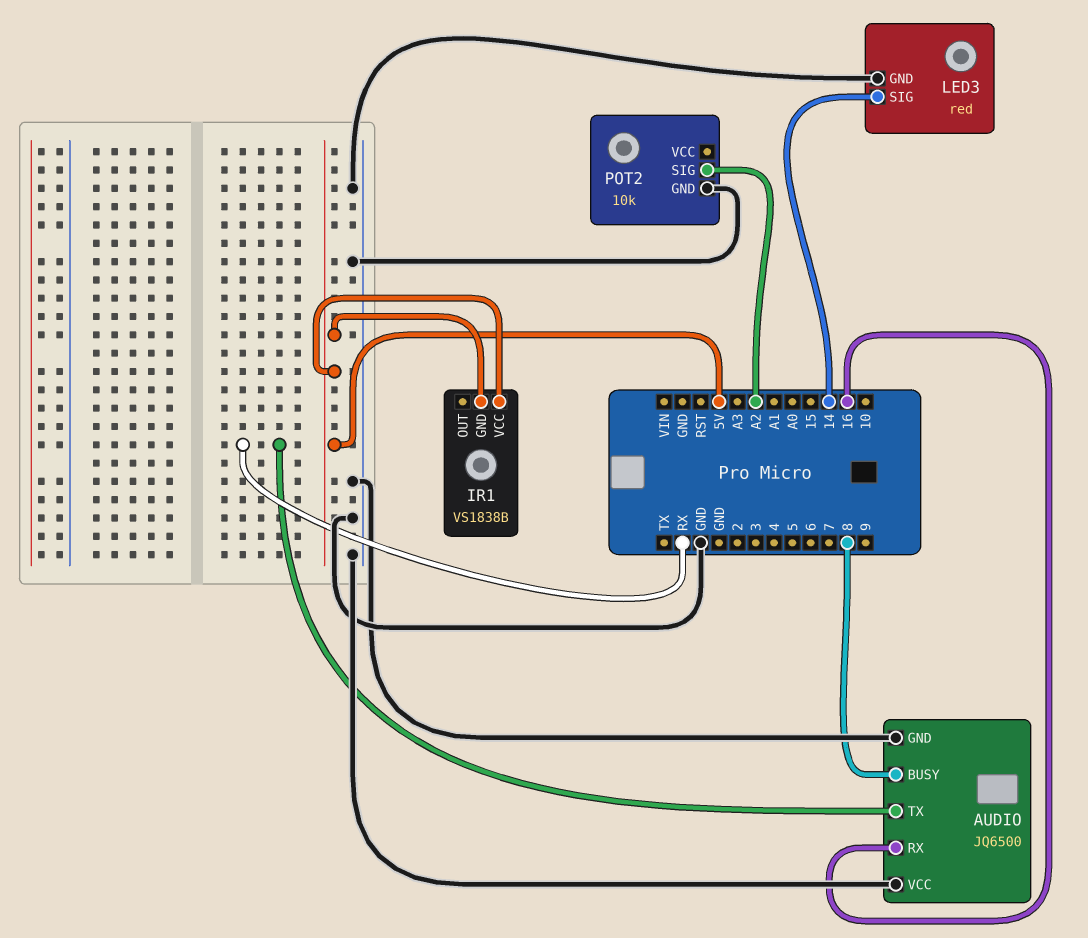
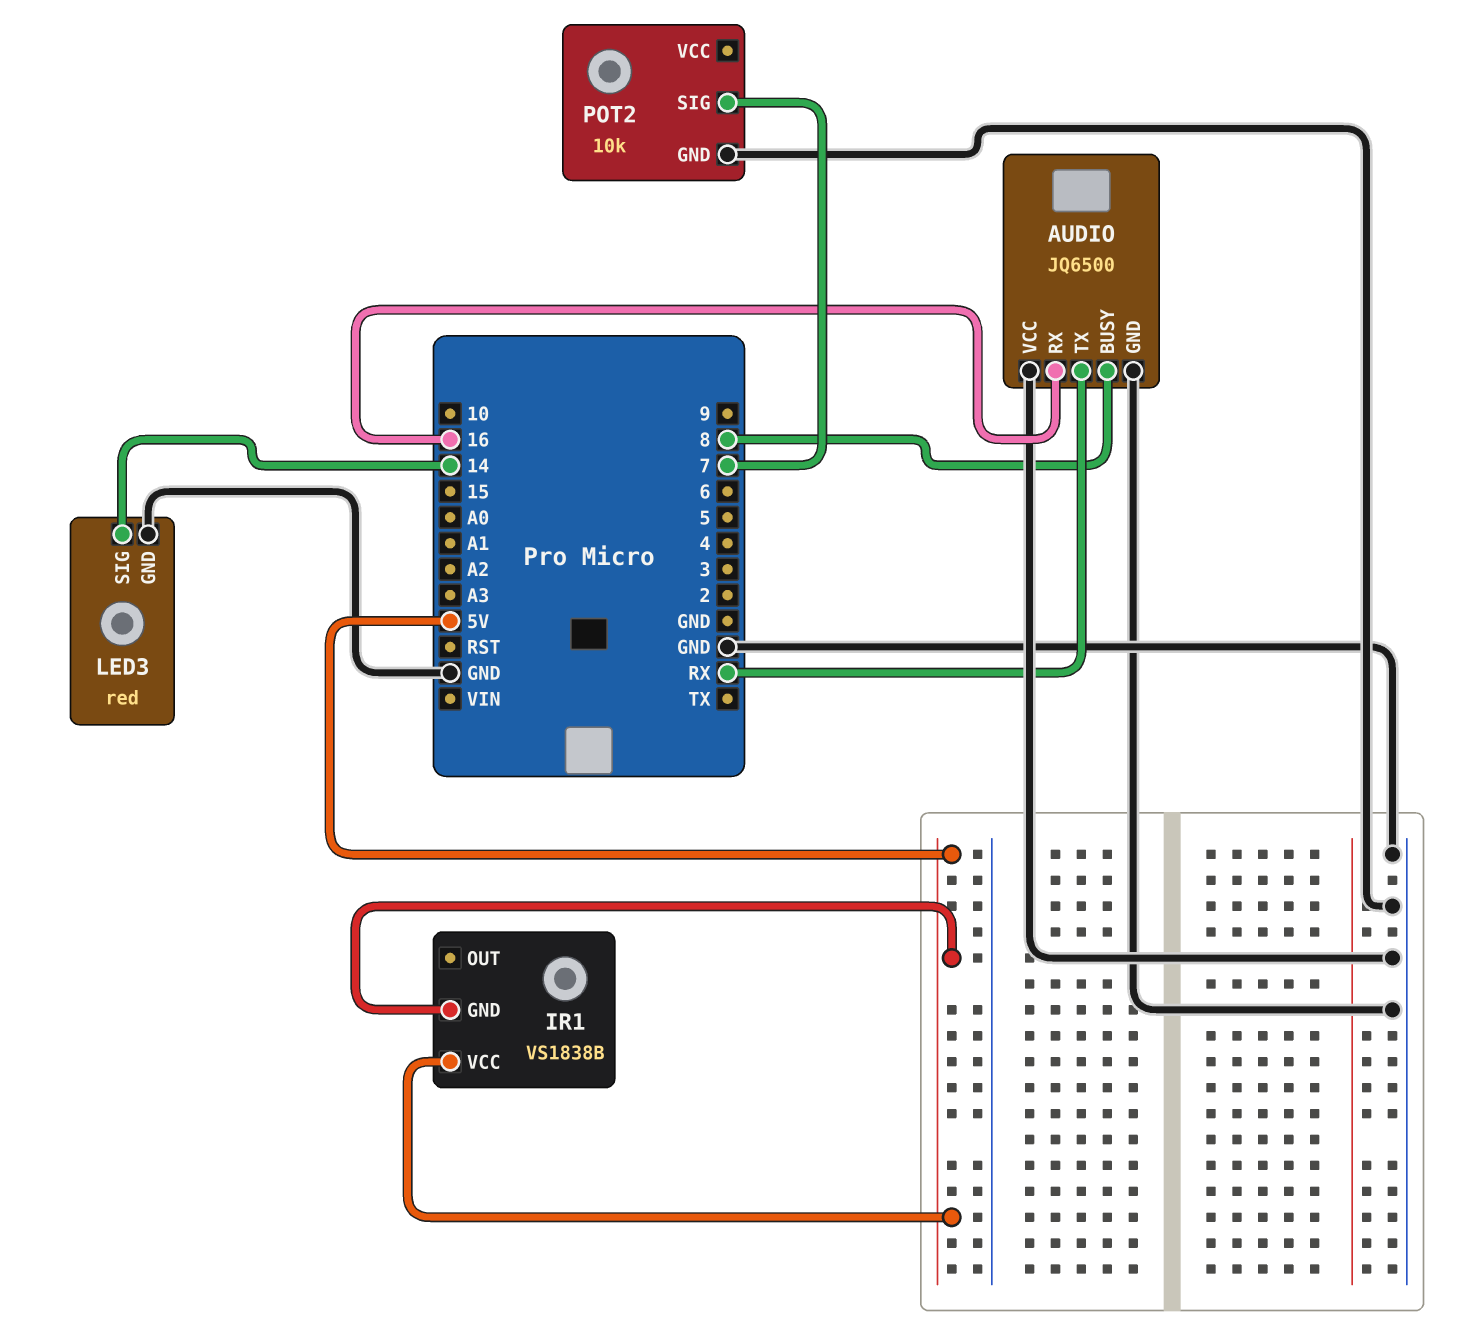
POT2 pin SIG: A2 -> 7

